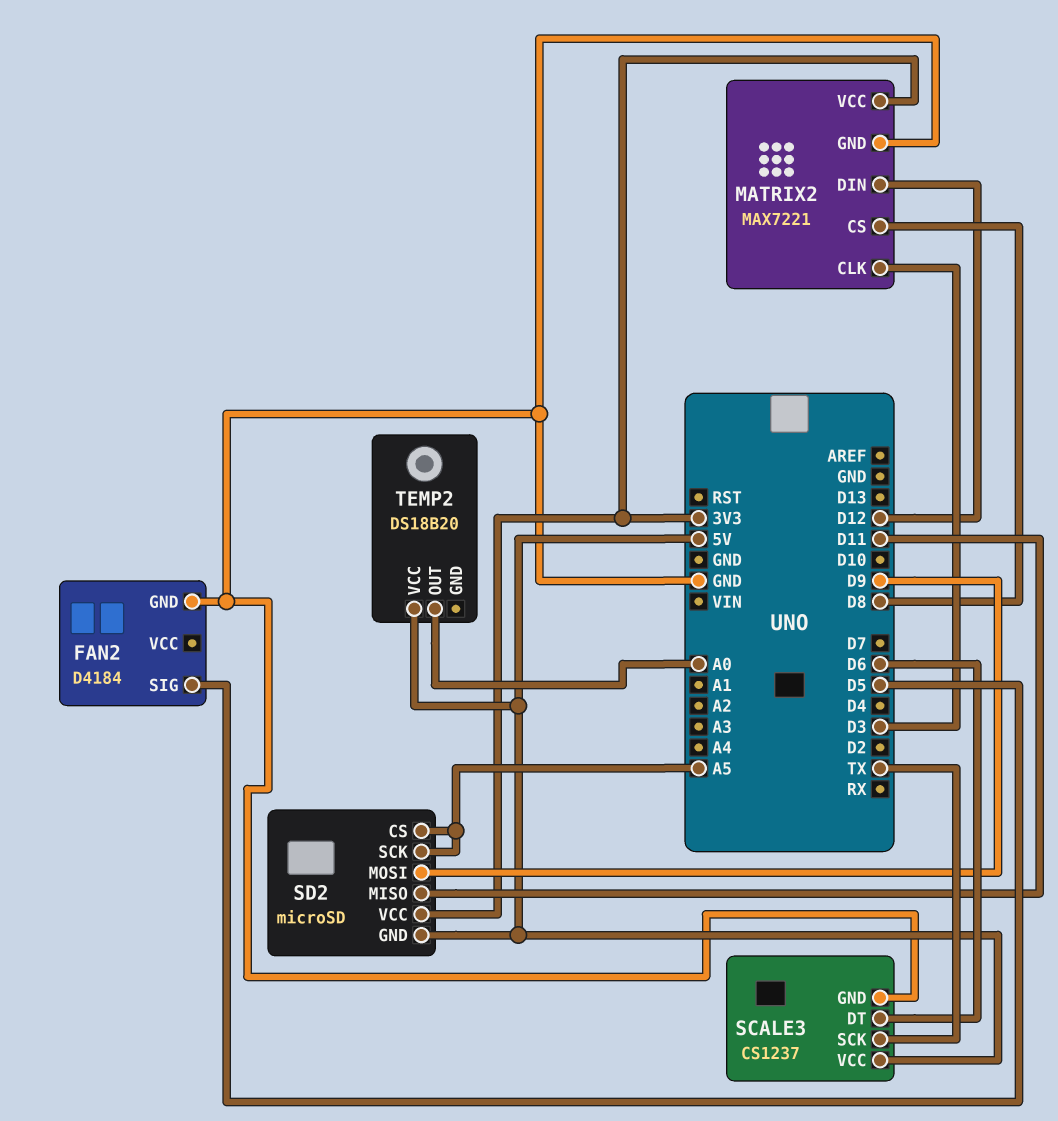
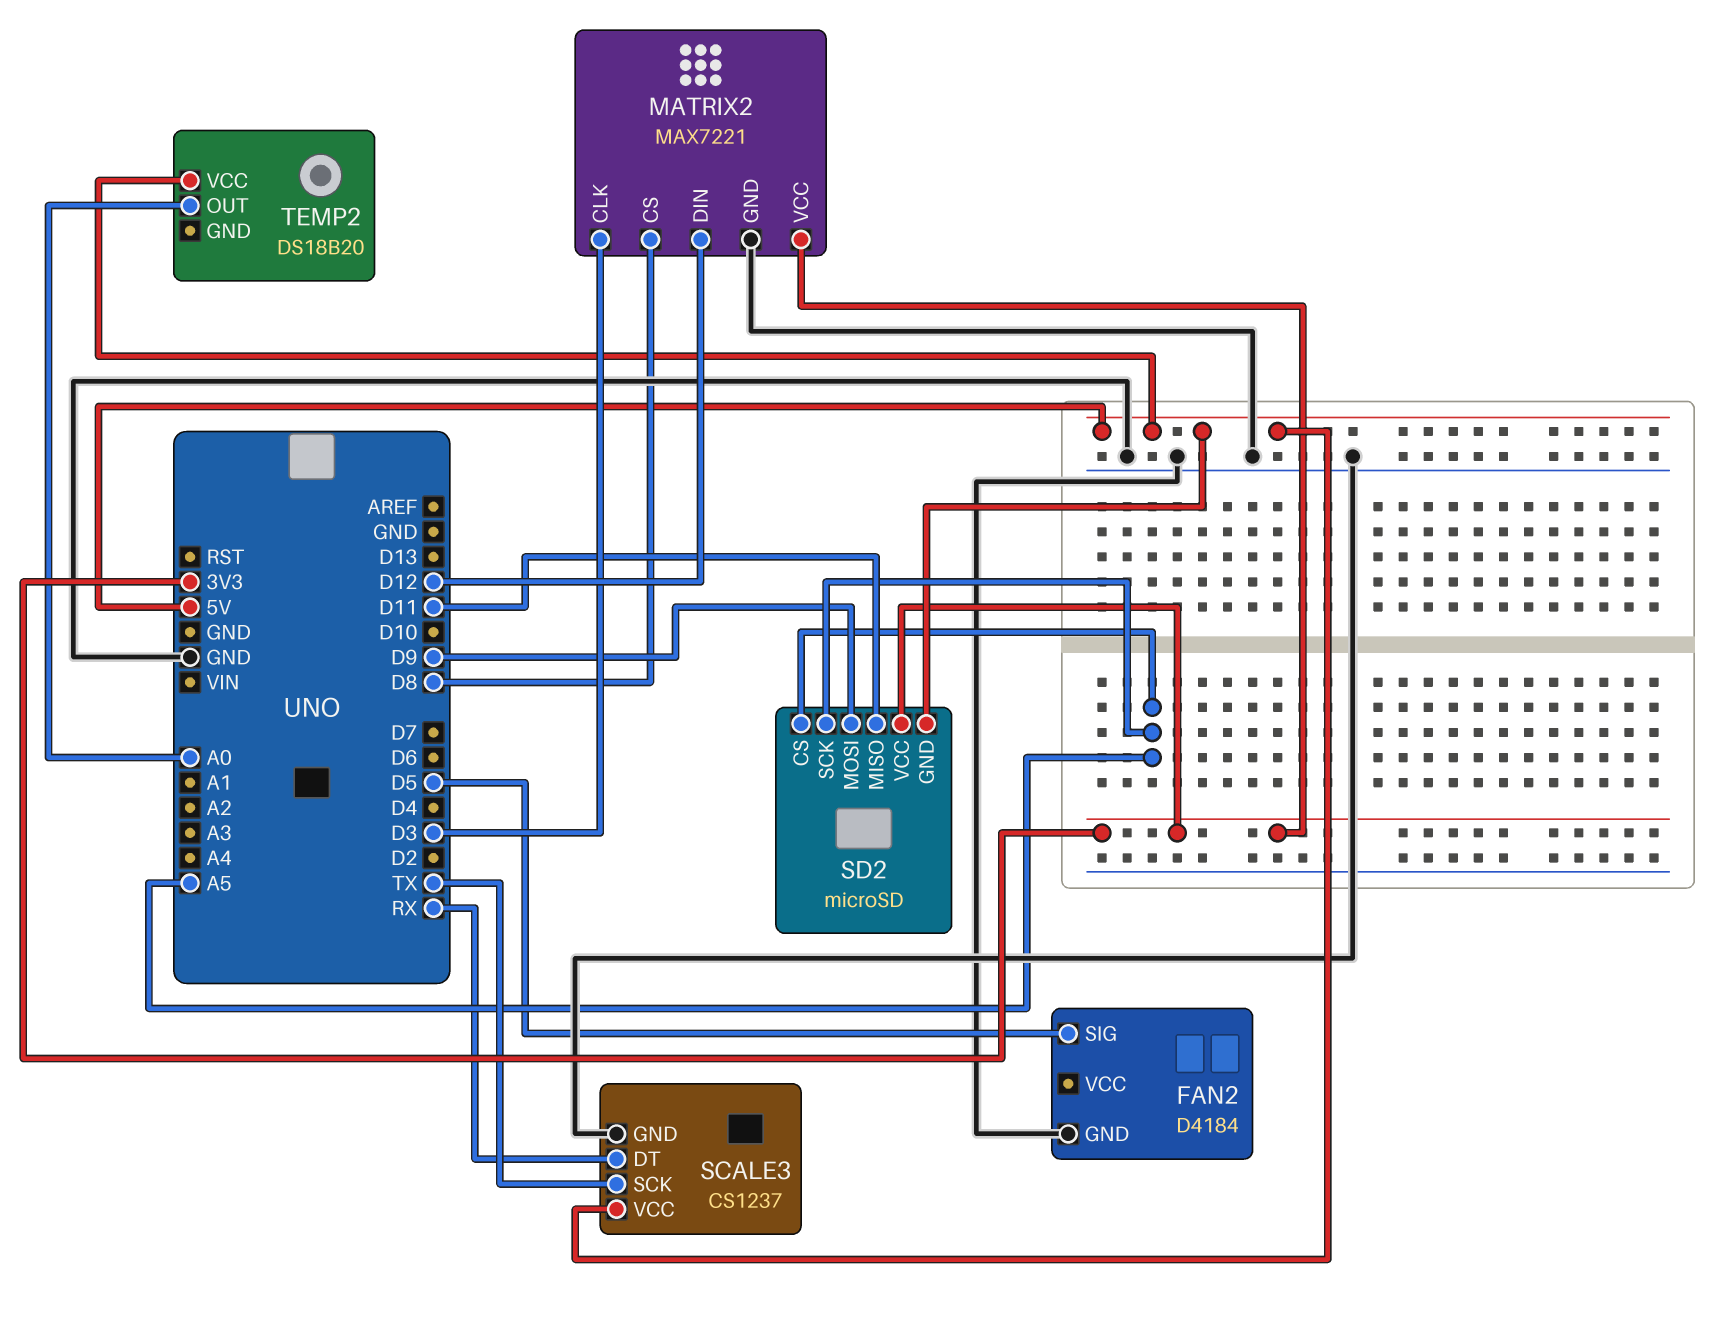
SCALE3 pin DT: D6 -> RX

